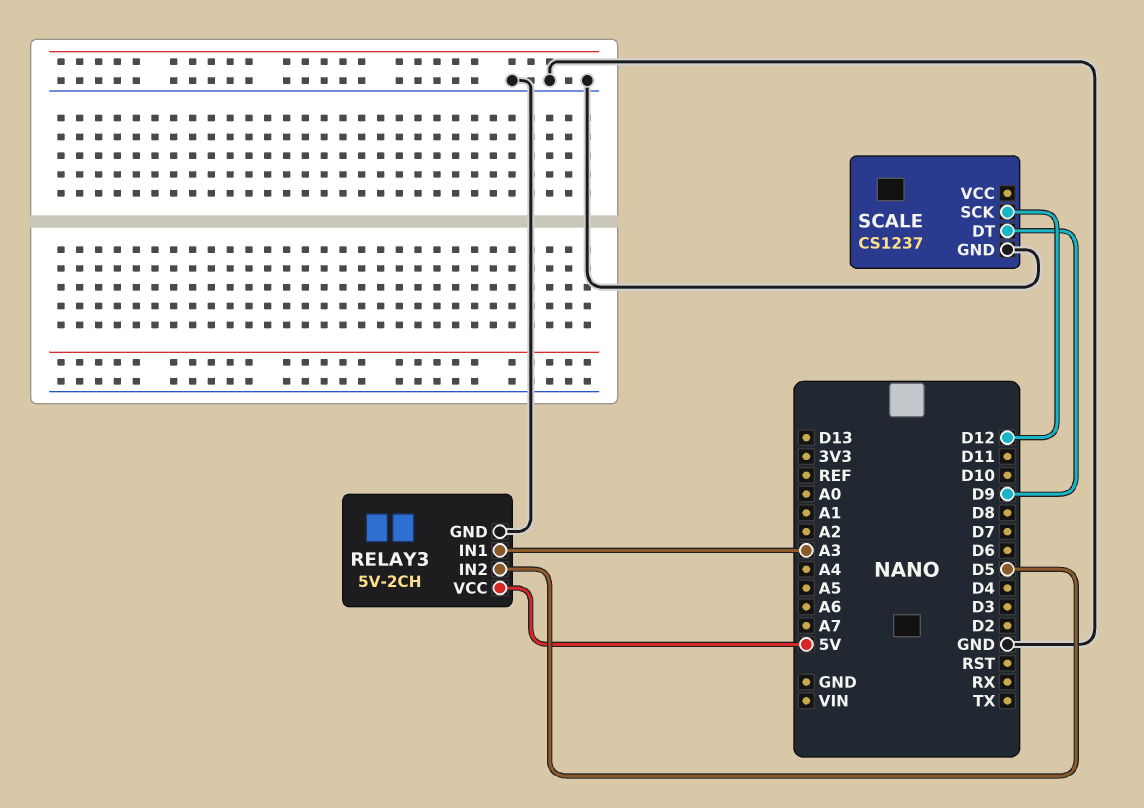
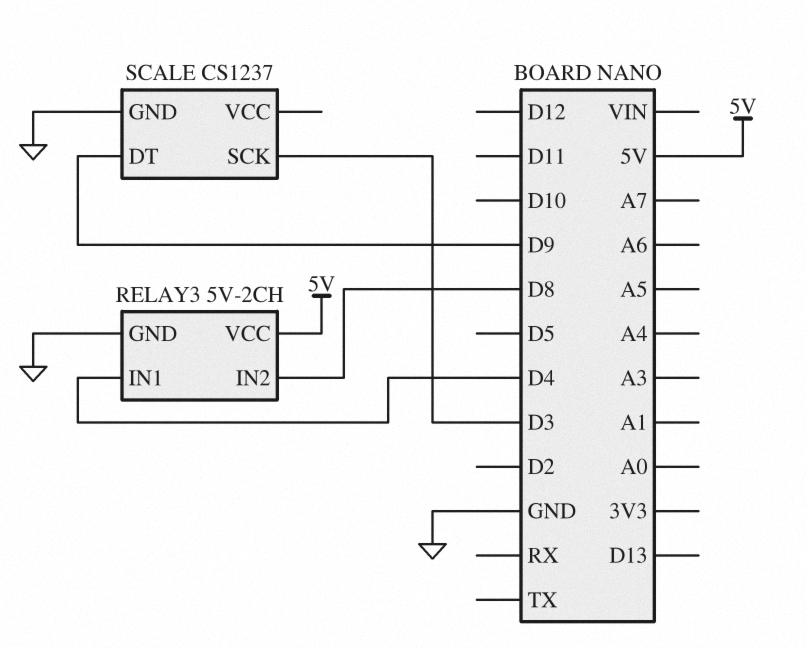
RELAY3 pin IN1: A3 -> D4
RELAY3 pin IN2: D5 -> D8
SCALE pin SCK: D12 -> D3

